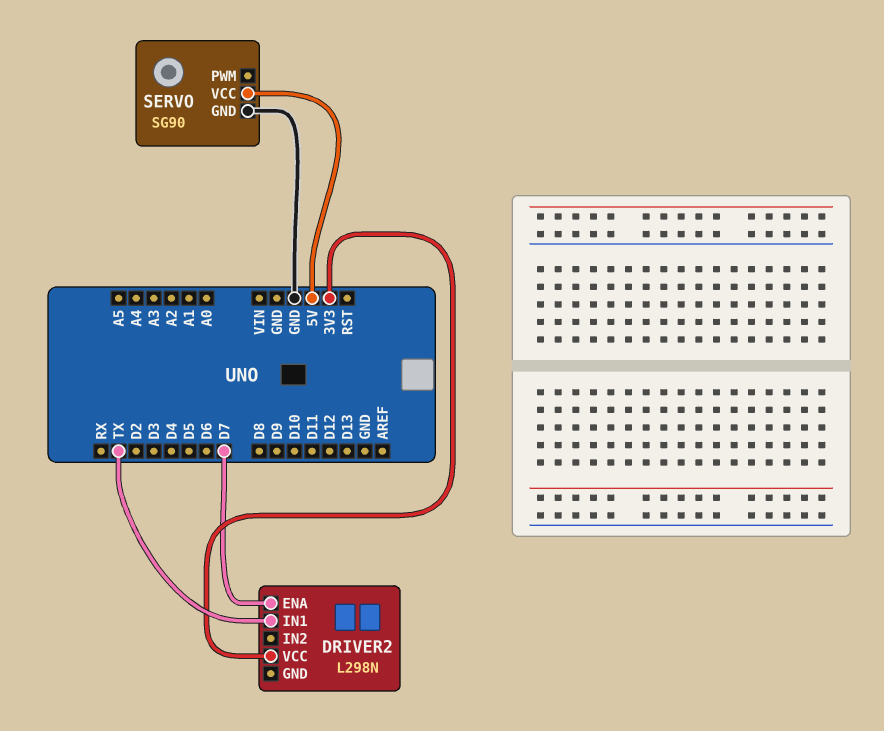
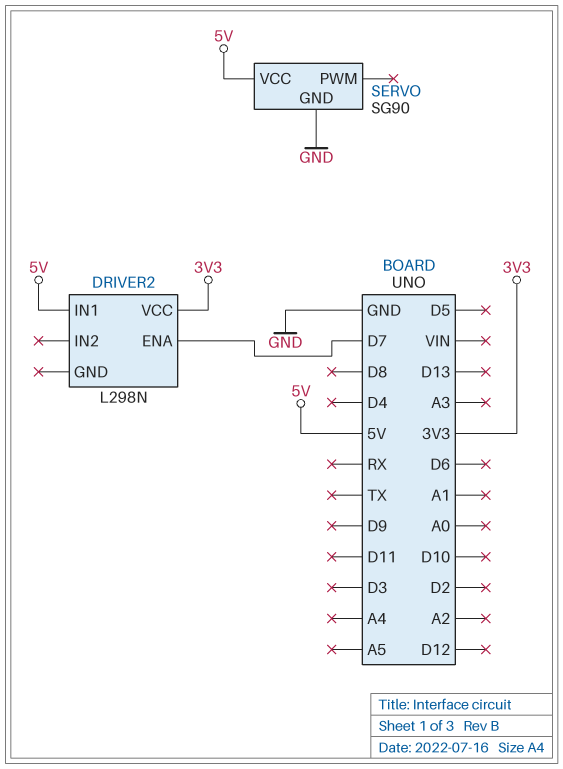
DRIVER2 pin IN1: TX -> 5V

